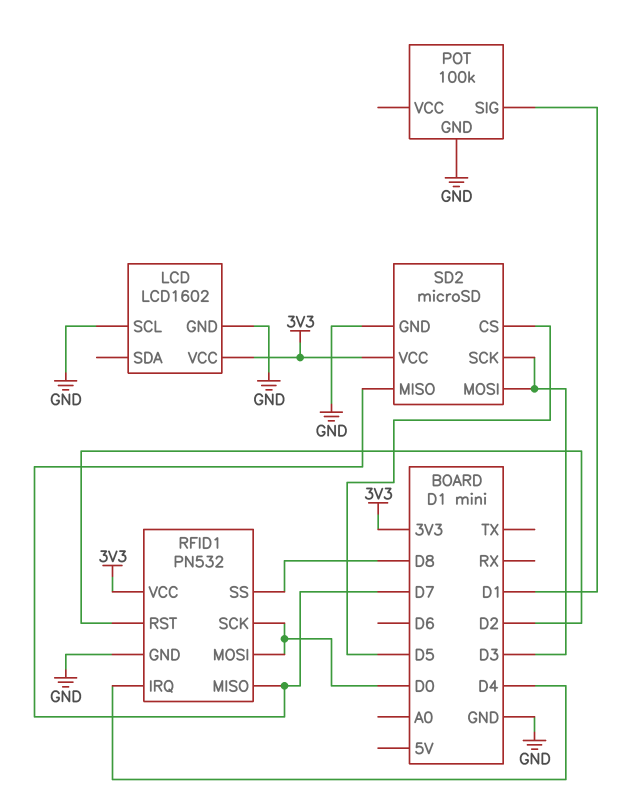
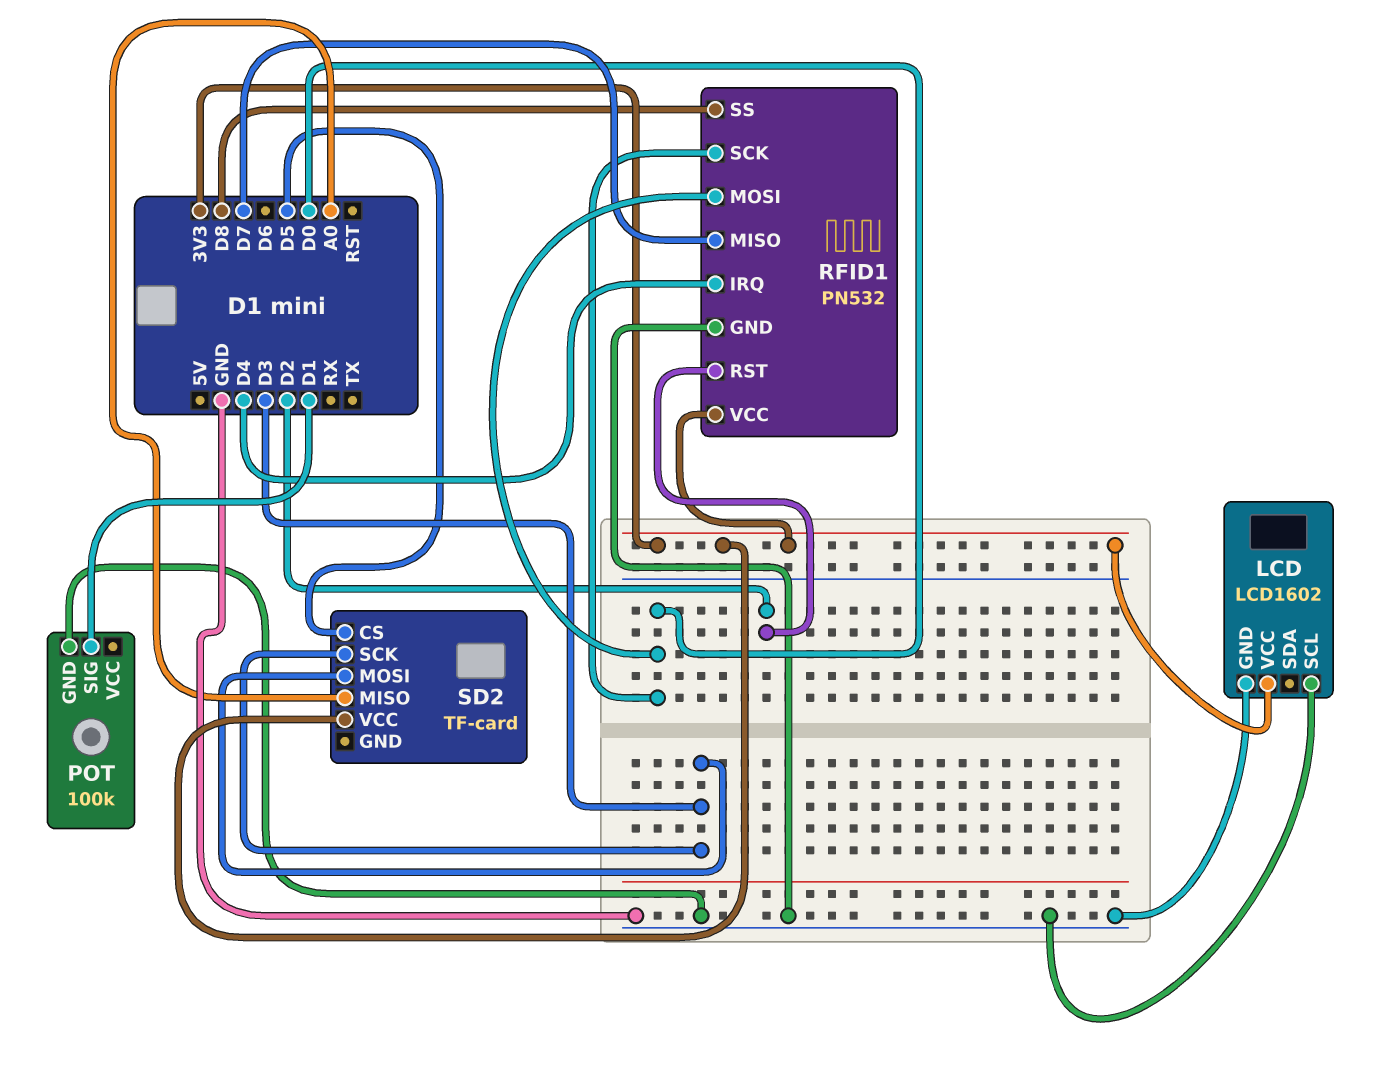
SD2: microSD -> TF-card
SD2 pin GND: GND -> none
SD2 pin MISO: D7 -> A0

